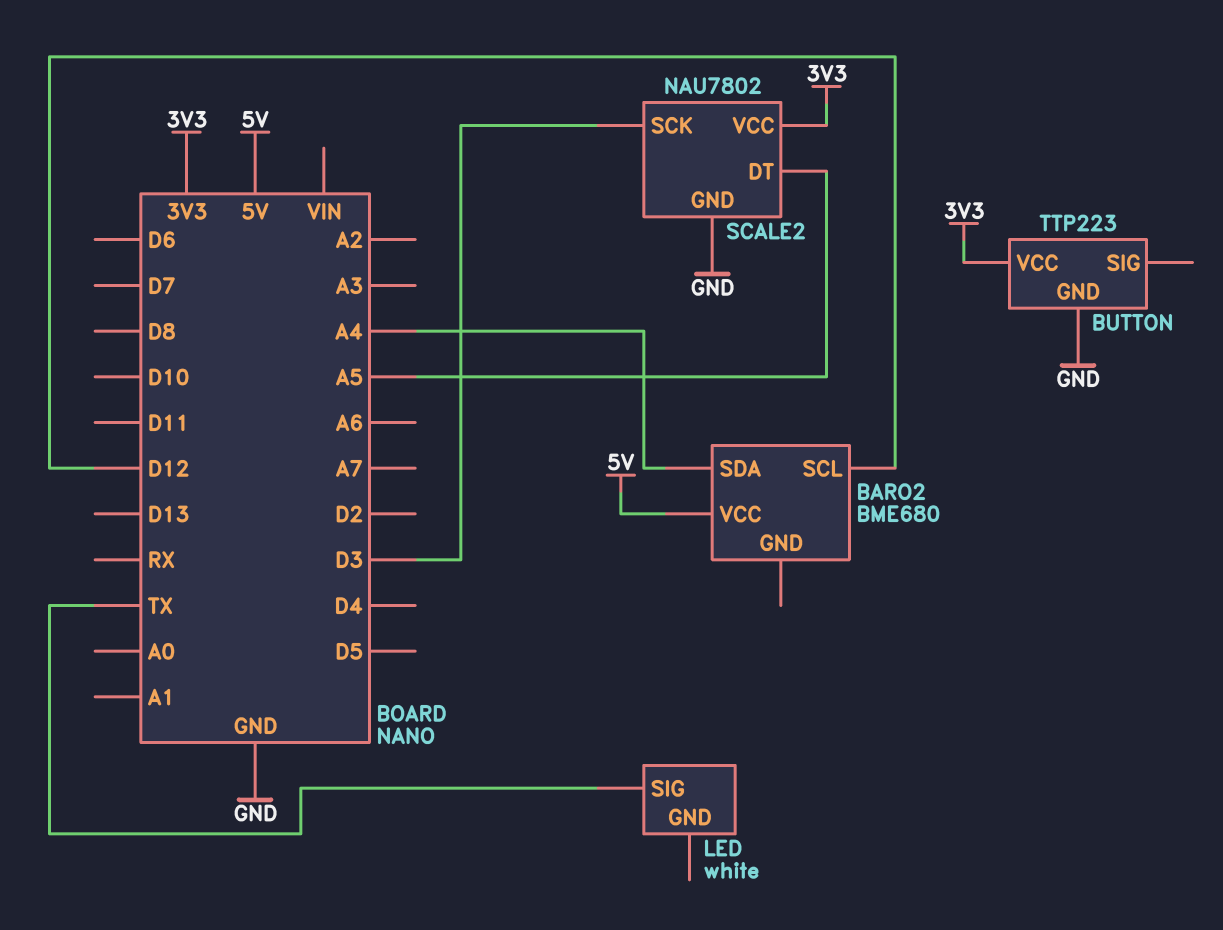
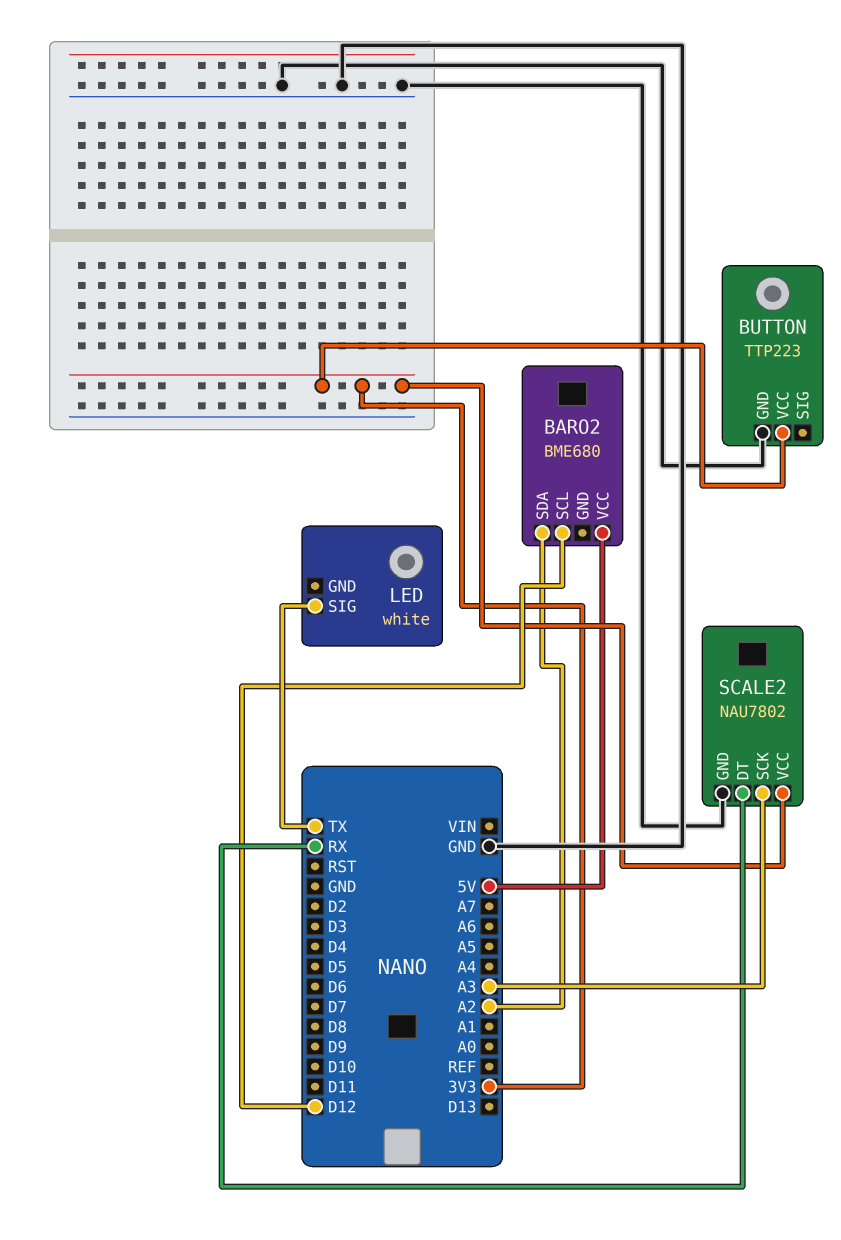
BARO2 pin SDA: A4 -> A2
SCALE2 pin DT: A5 -> RX
SCALE2 pin SCK: D3 -> A3

